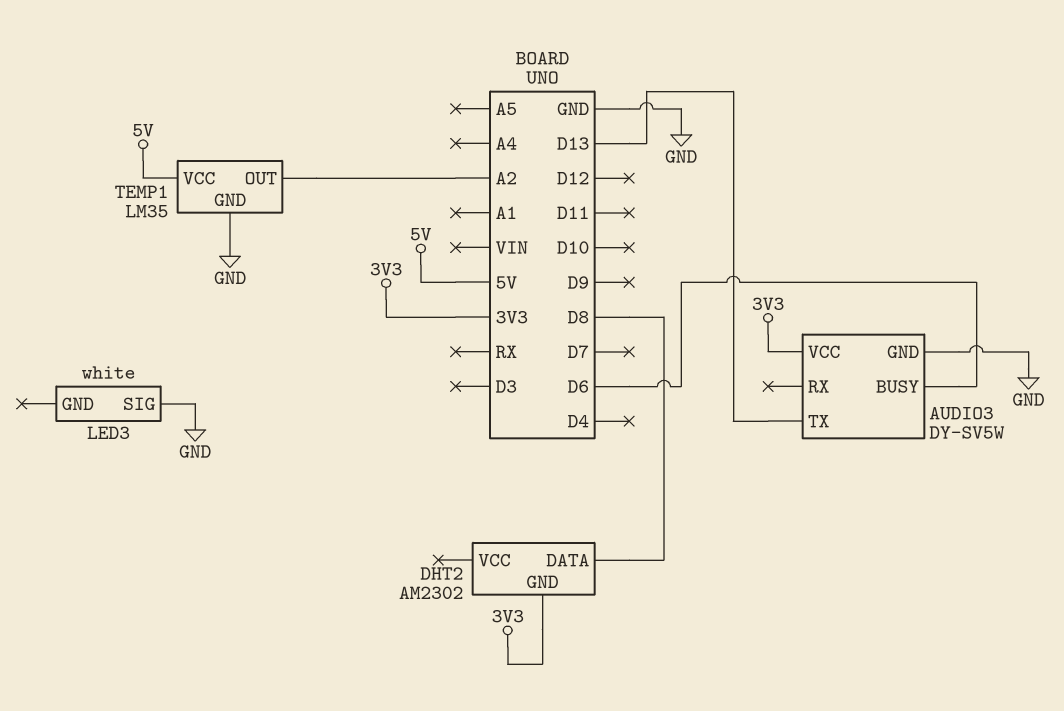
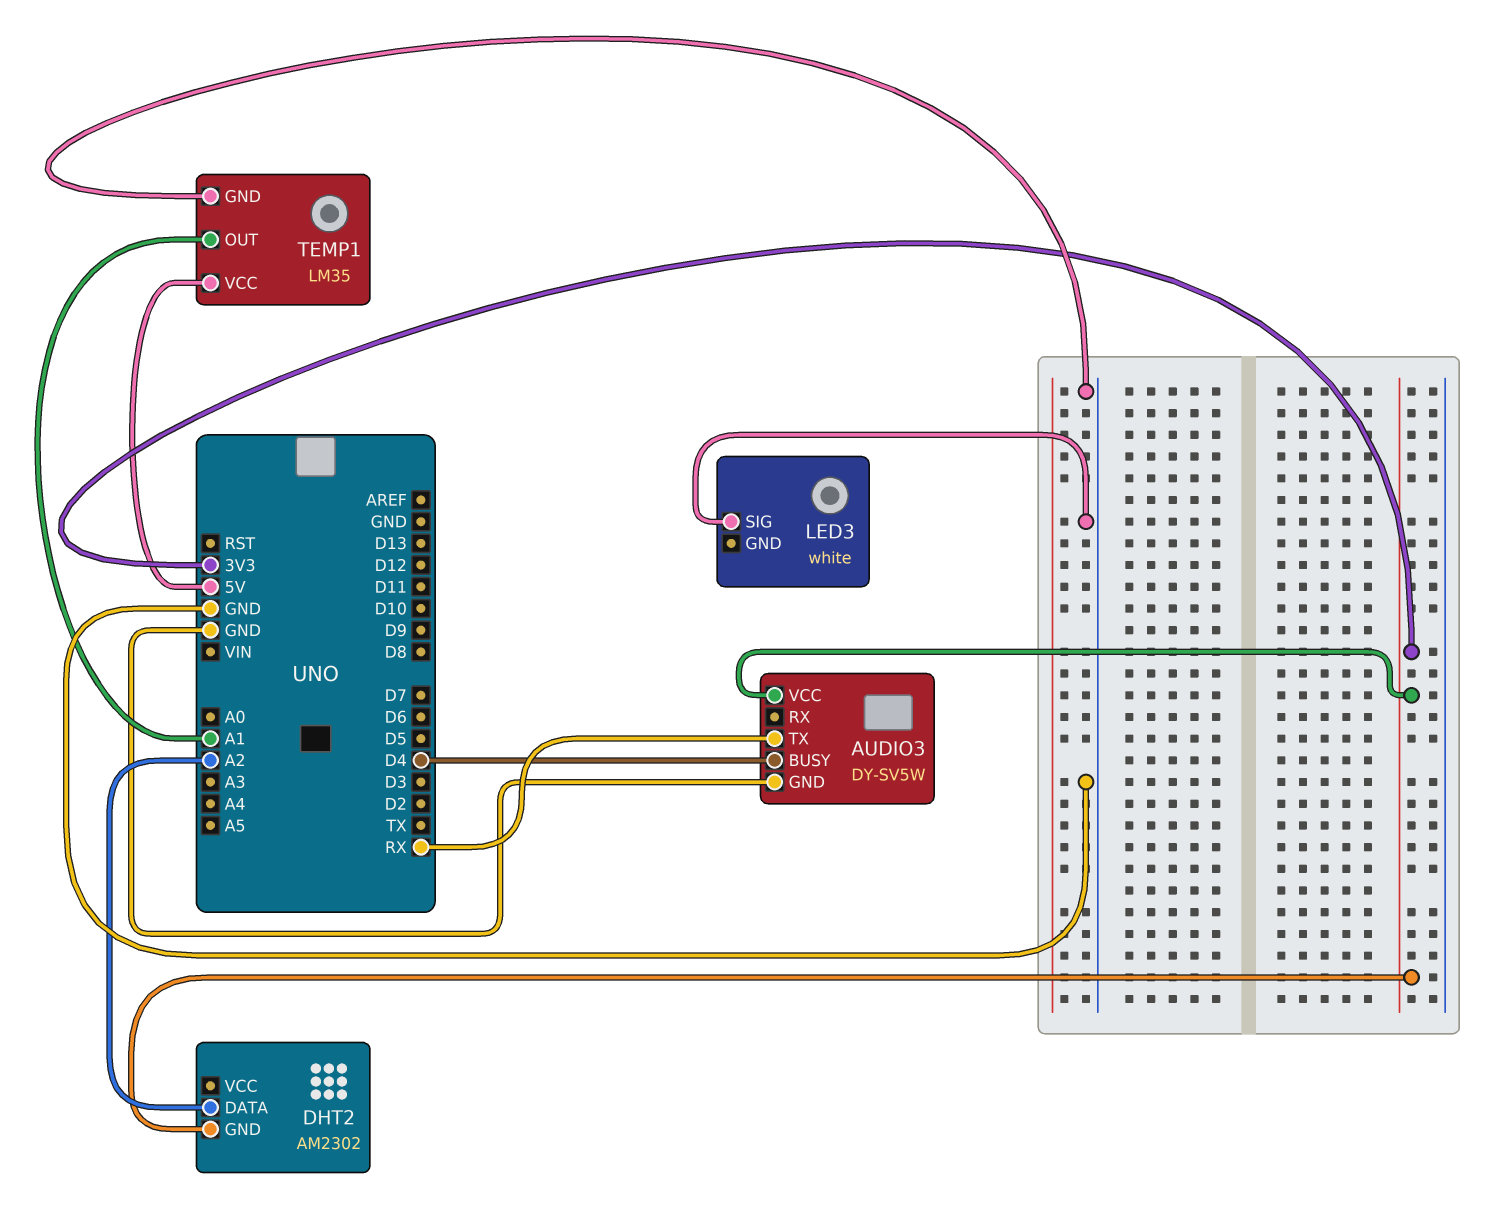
AUDIO3 pin BUSY: D6 -> D4
AUDIO3 pin TX: D13 -> RX
DHT2 pin DATA: D8 -> A2
TEMP1 pin OUT: A2 -> A1

